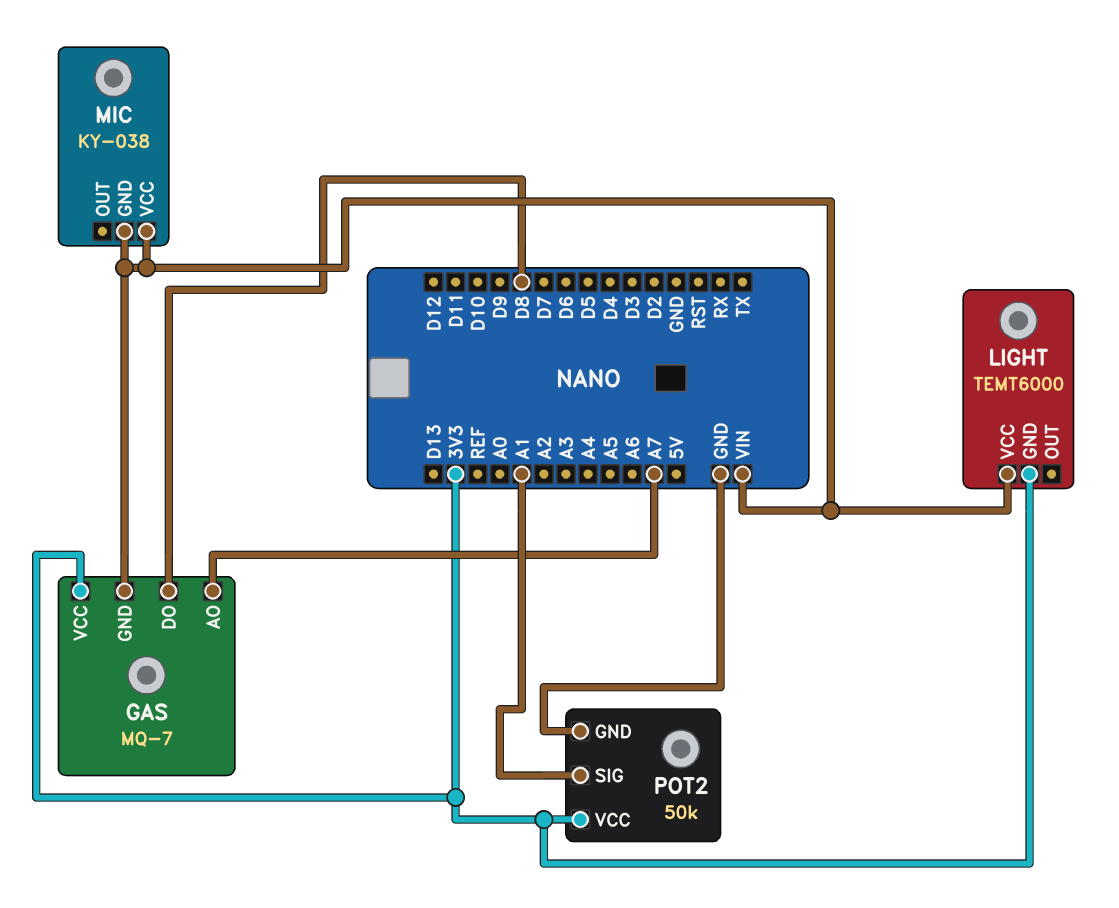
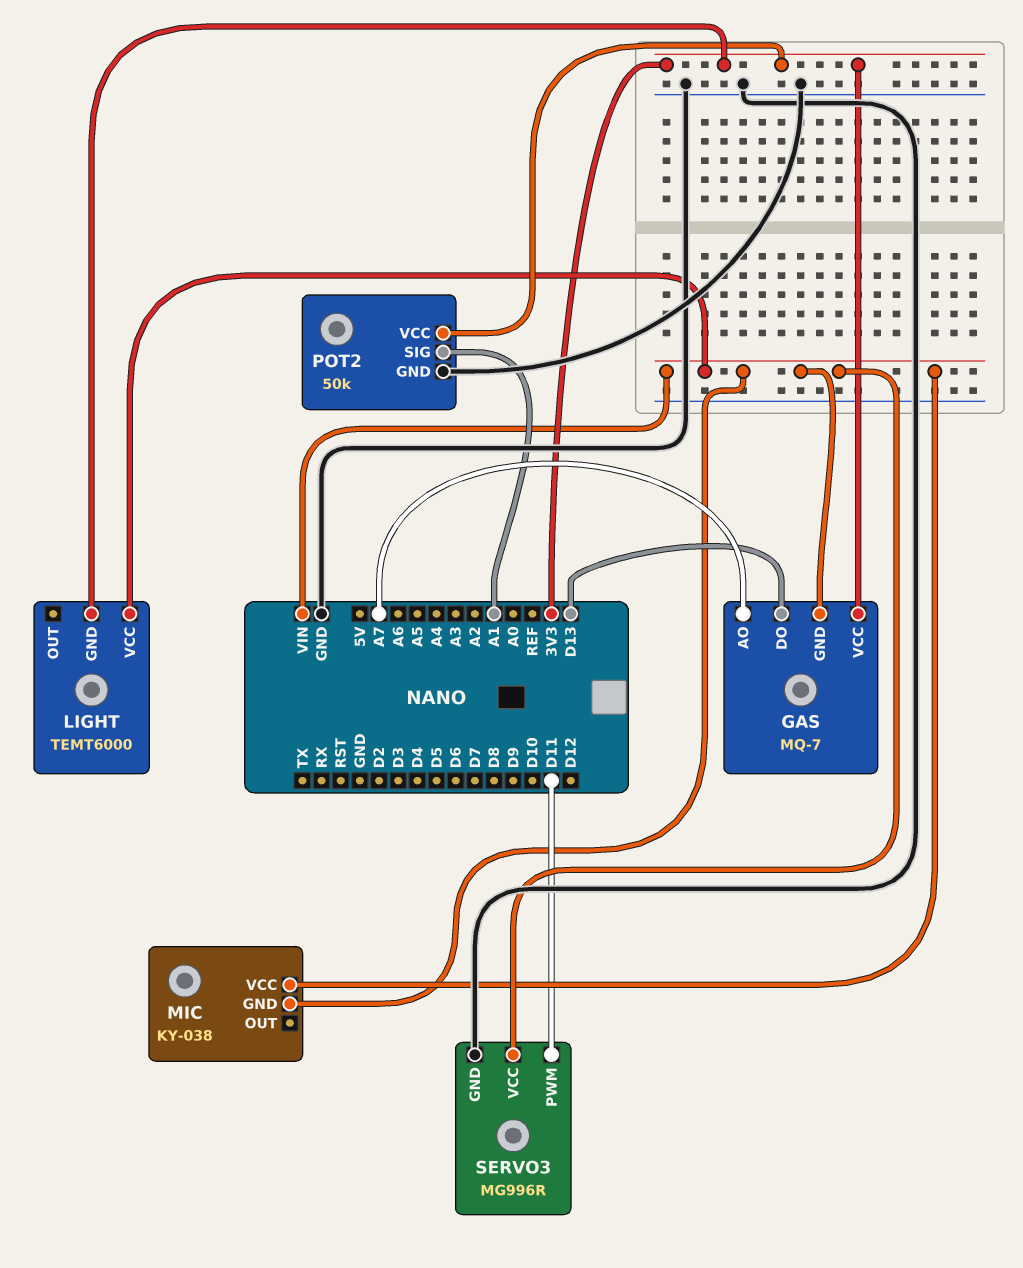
GAS pin DO: D8 -> D13
SERVO3: none -> MG996R
SERVO3 pin GND: none -> GND
SERVO3 pin PWM: none -> D11
SERVO3 pin VCC: none -> VIN

